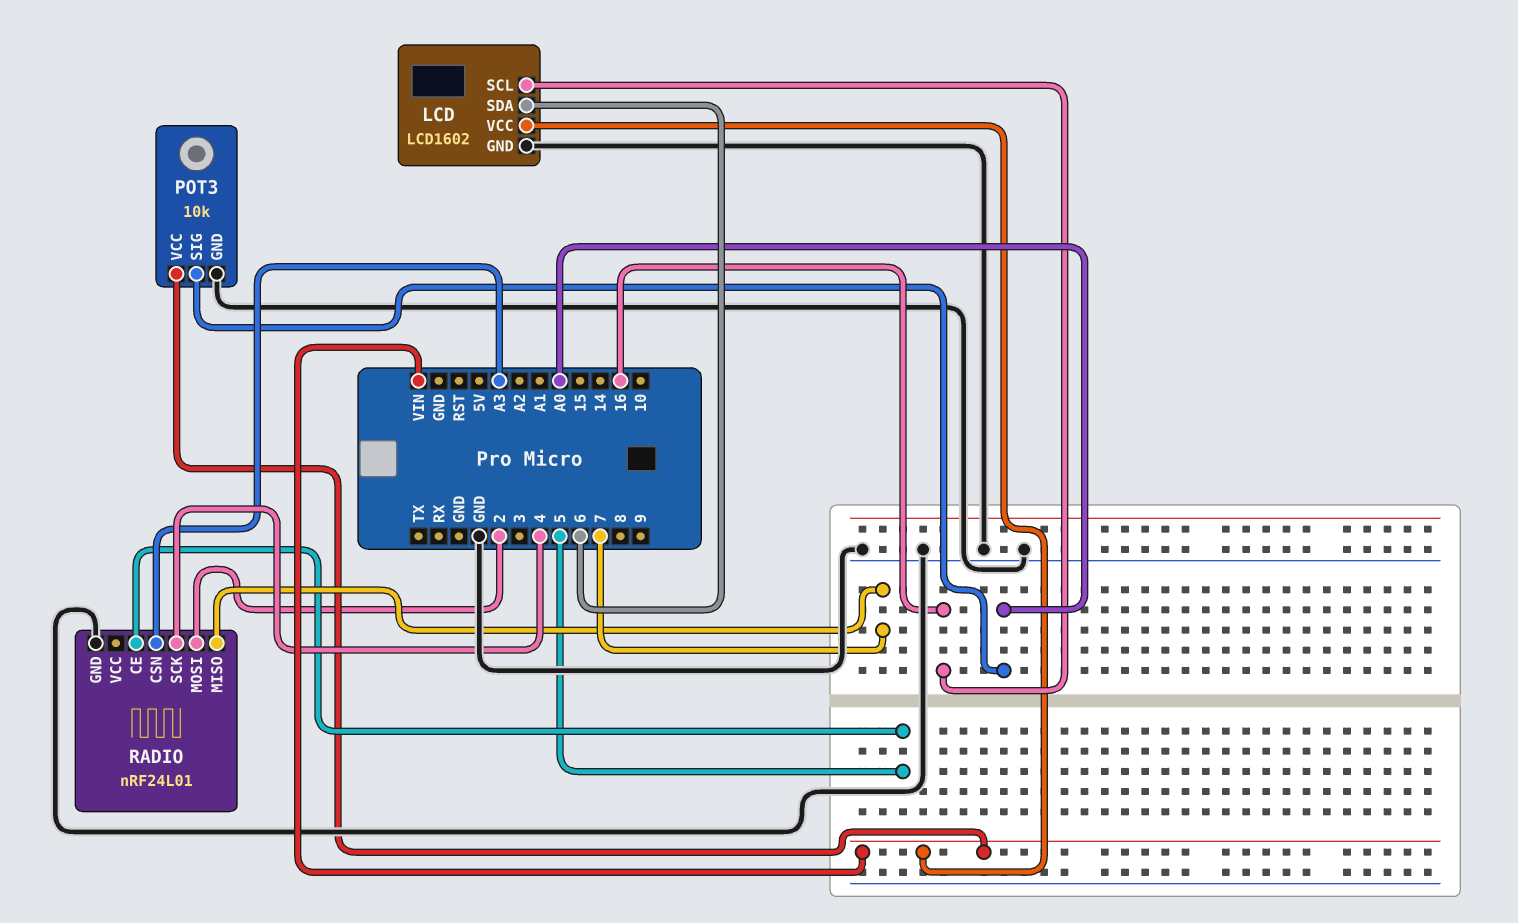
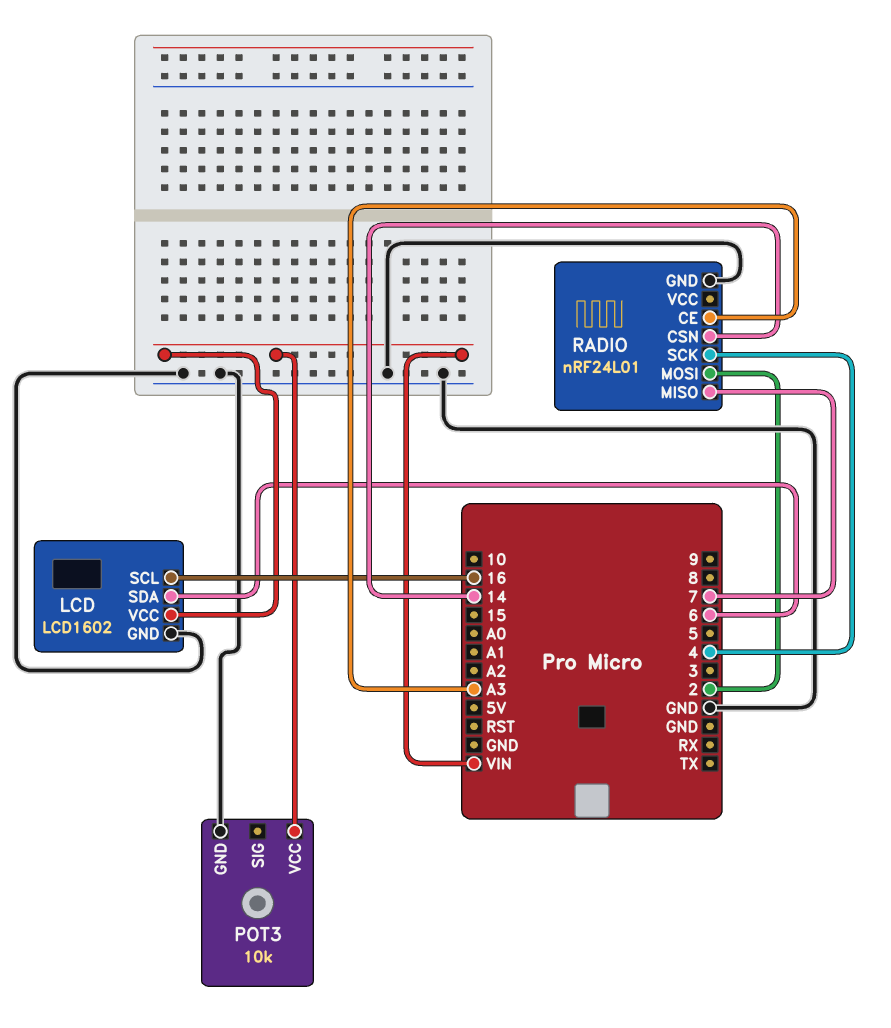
POT3 pin SIG: A0 -> none
RADIO pin CE: 5 -> A3
RADIO pin CSN: A3 -> 14

